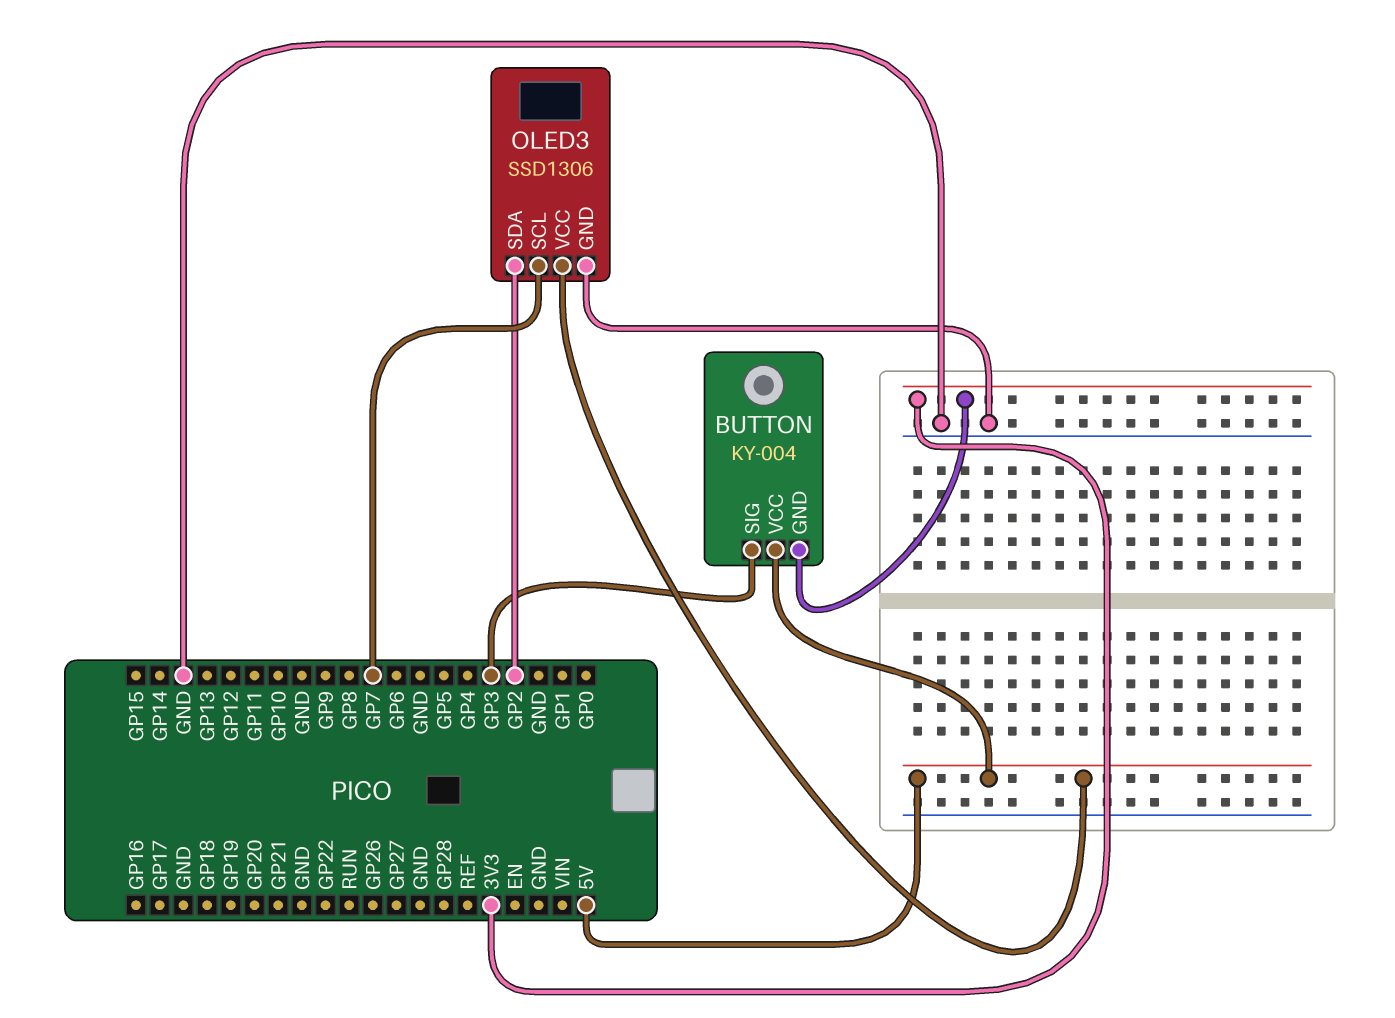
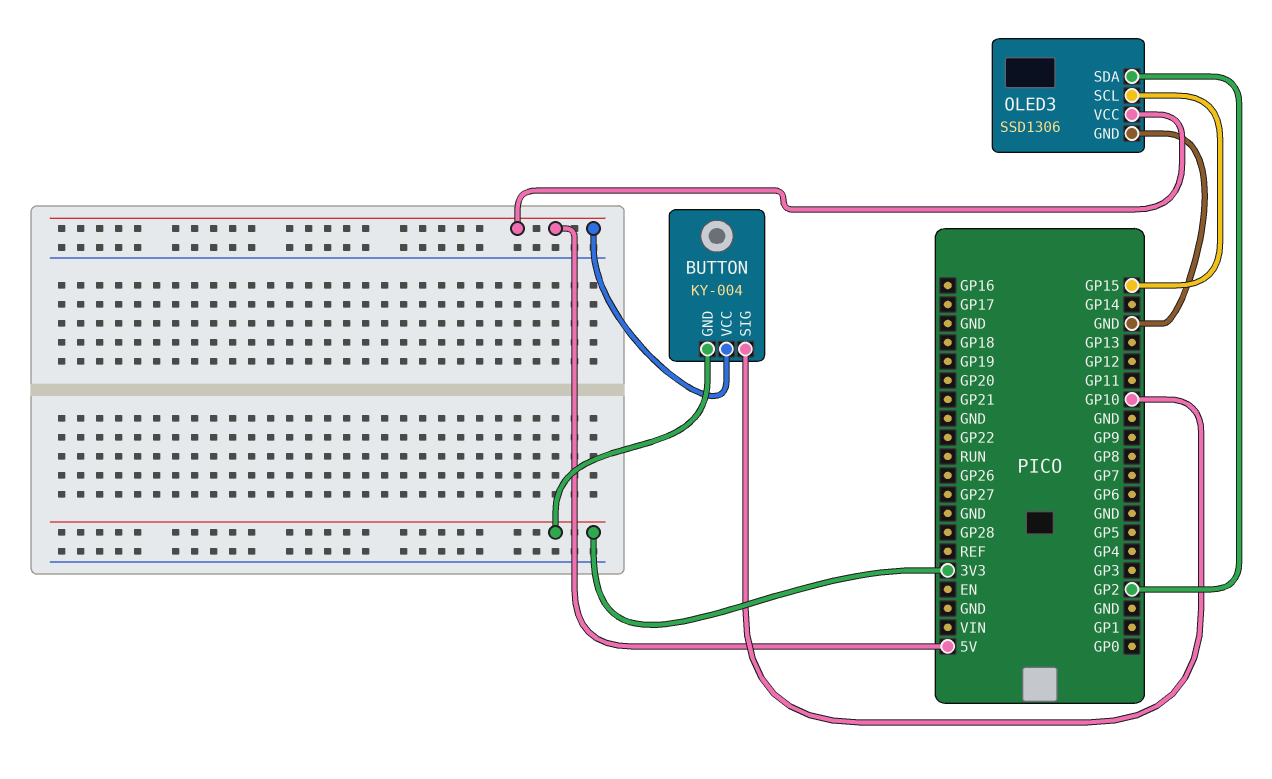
BUTTON pin SIG: GP3 -> GP10
OLED3 pin SCL: GP7 -> GP15

